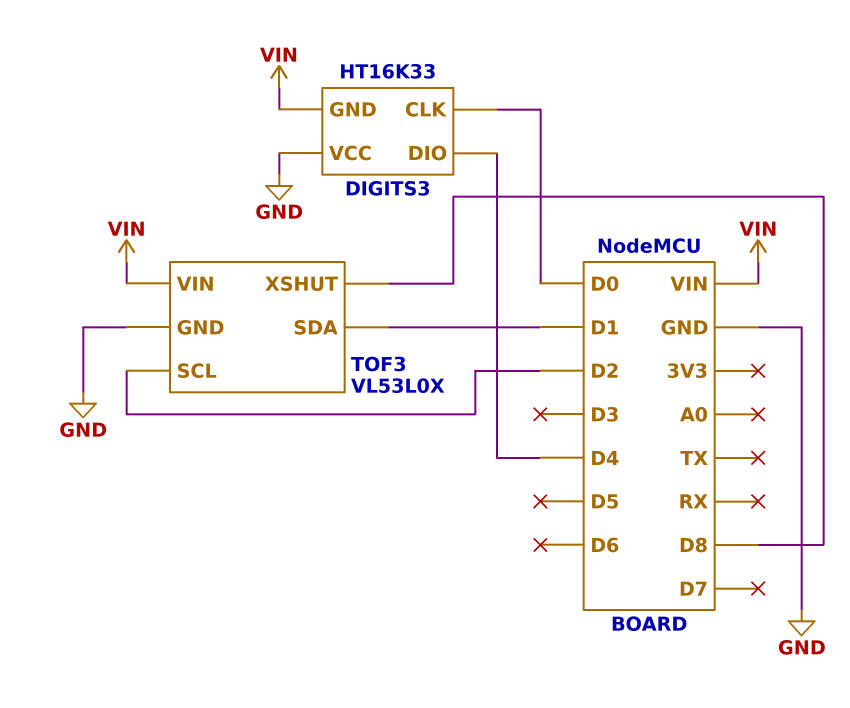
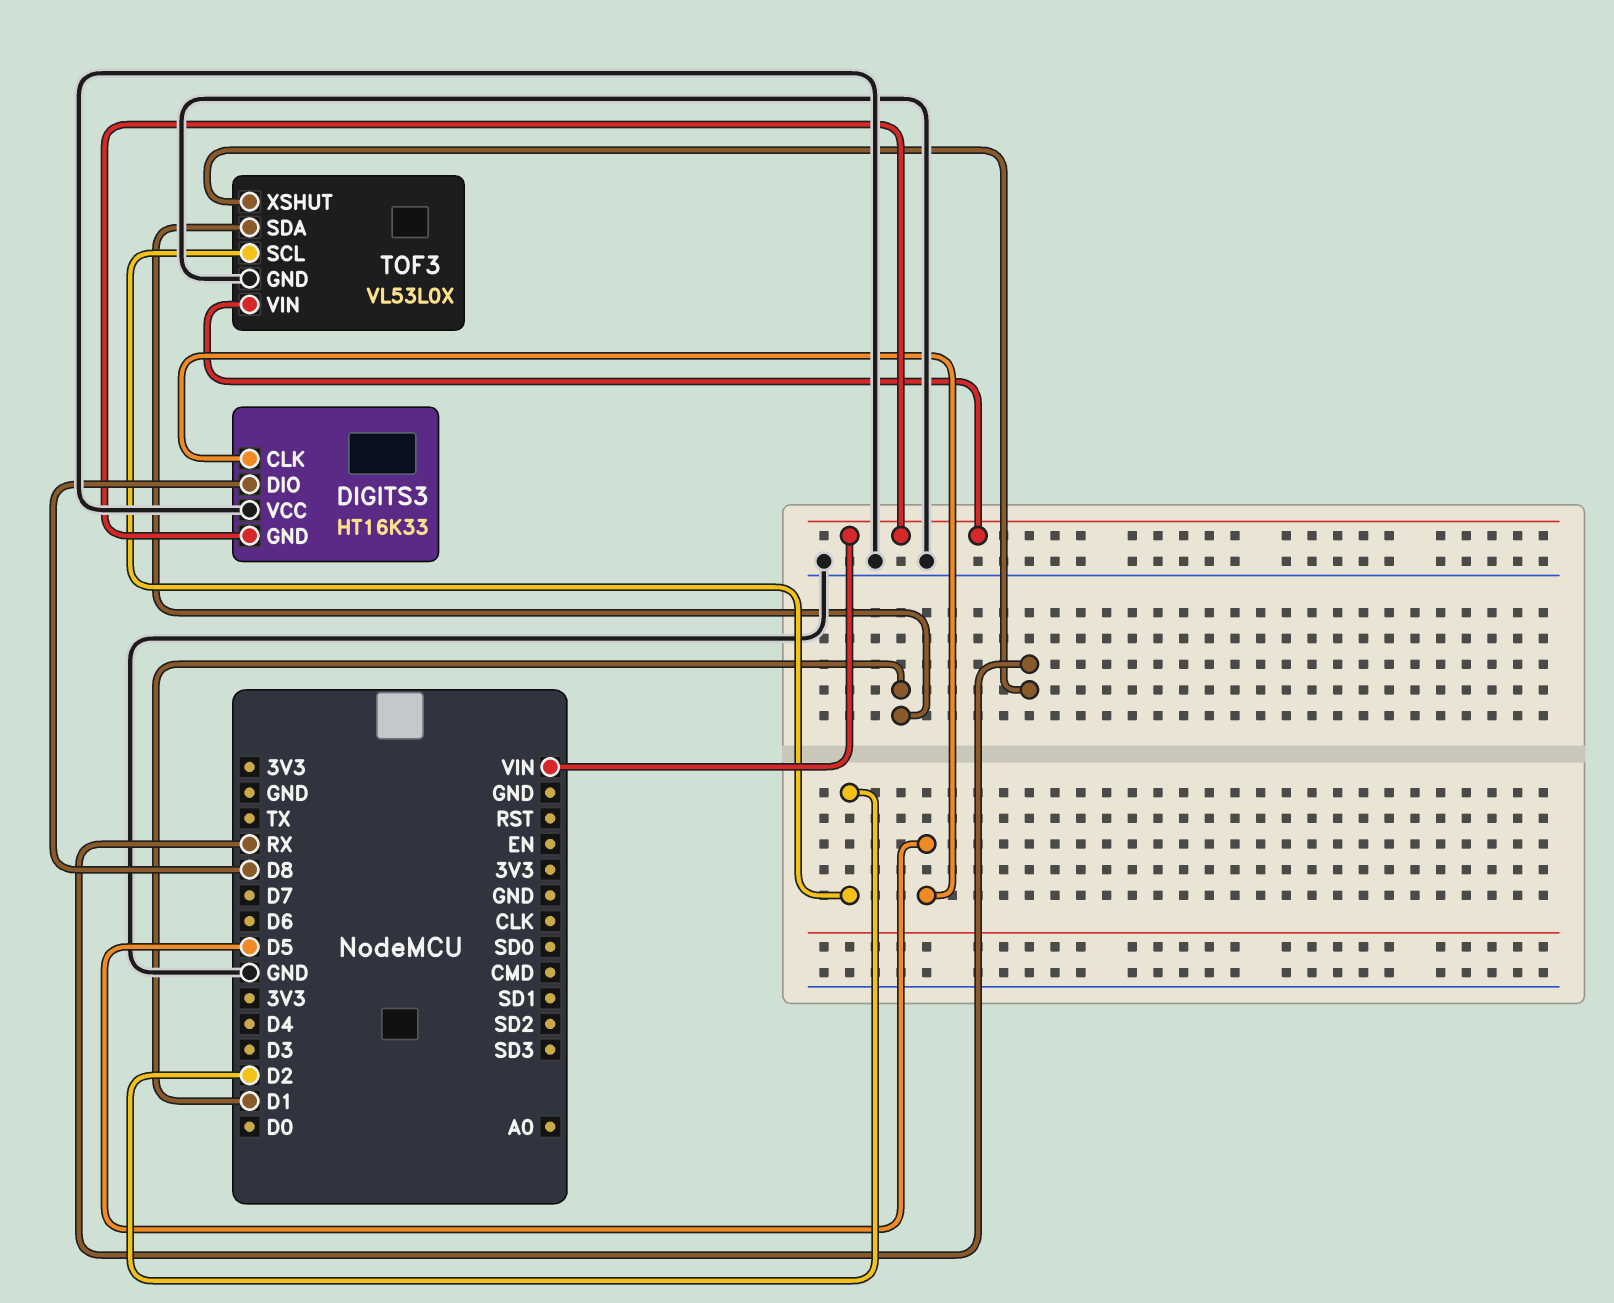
DIGITS3 pin CLK: D0 -> D5
DIGITS3 pin DIO: D4 -> D8
TOF3 pin XSHUT: D8 -> RX

